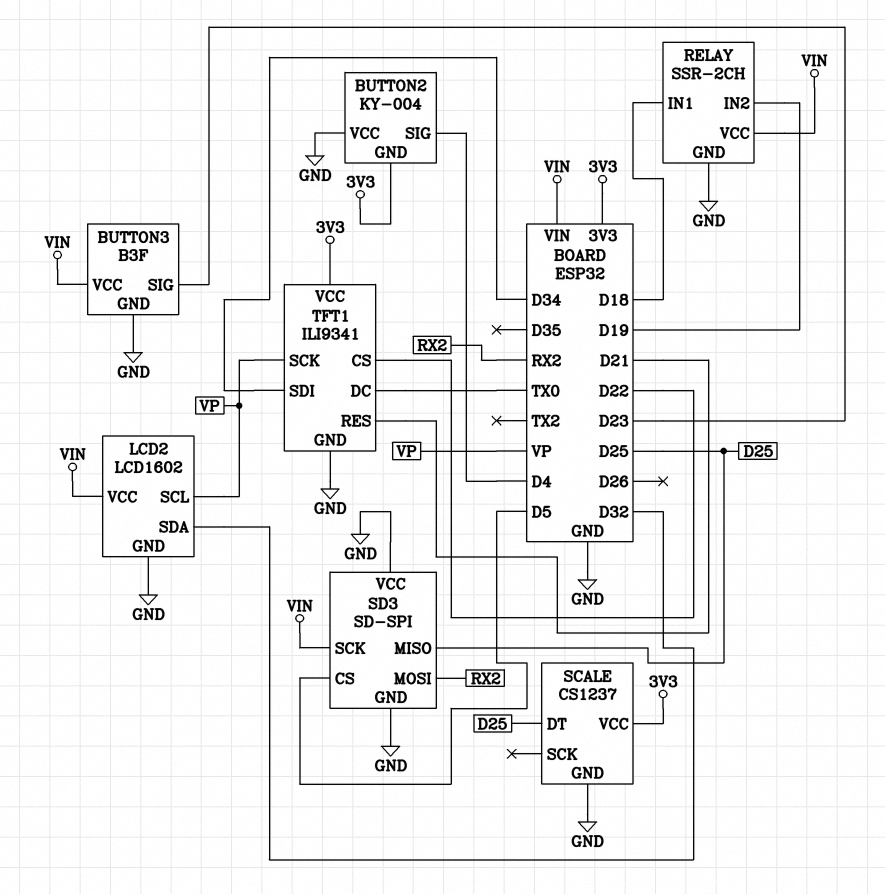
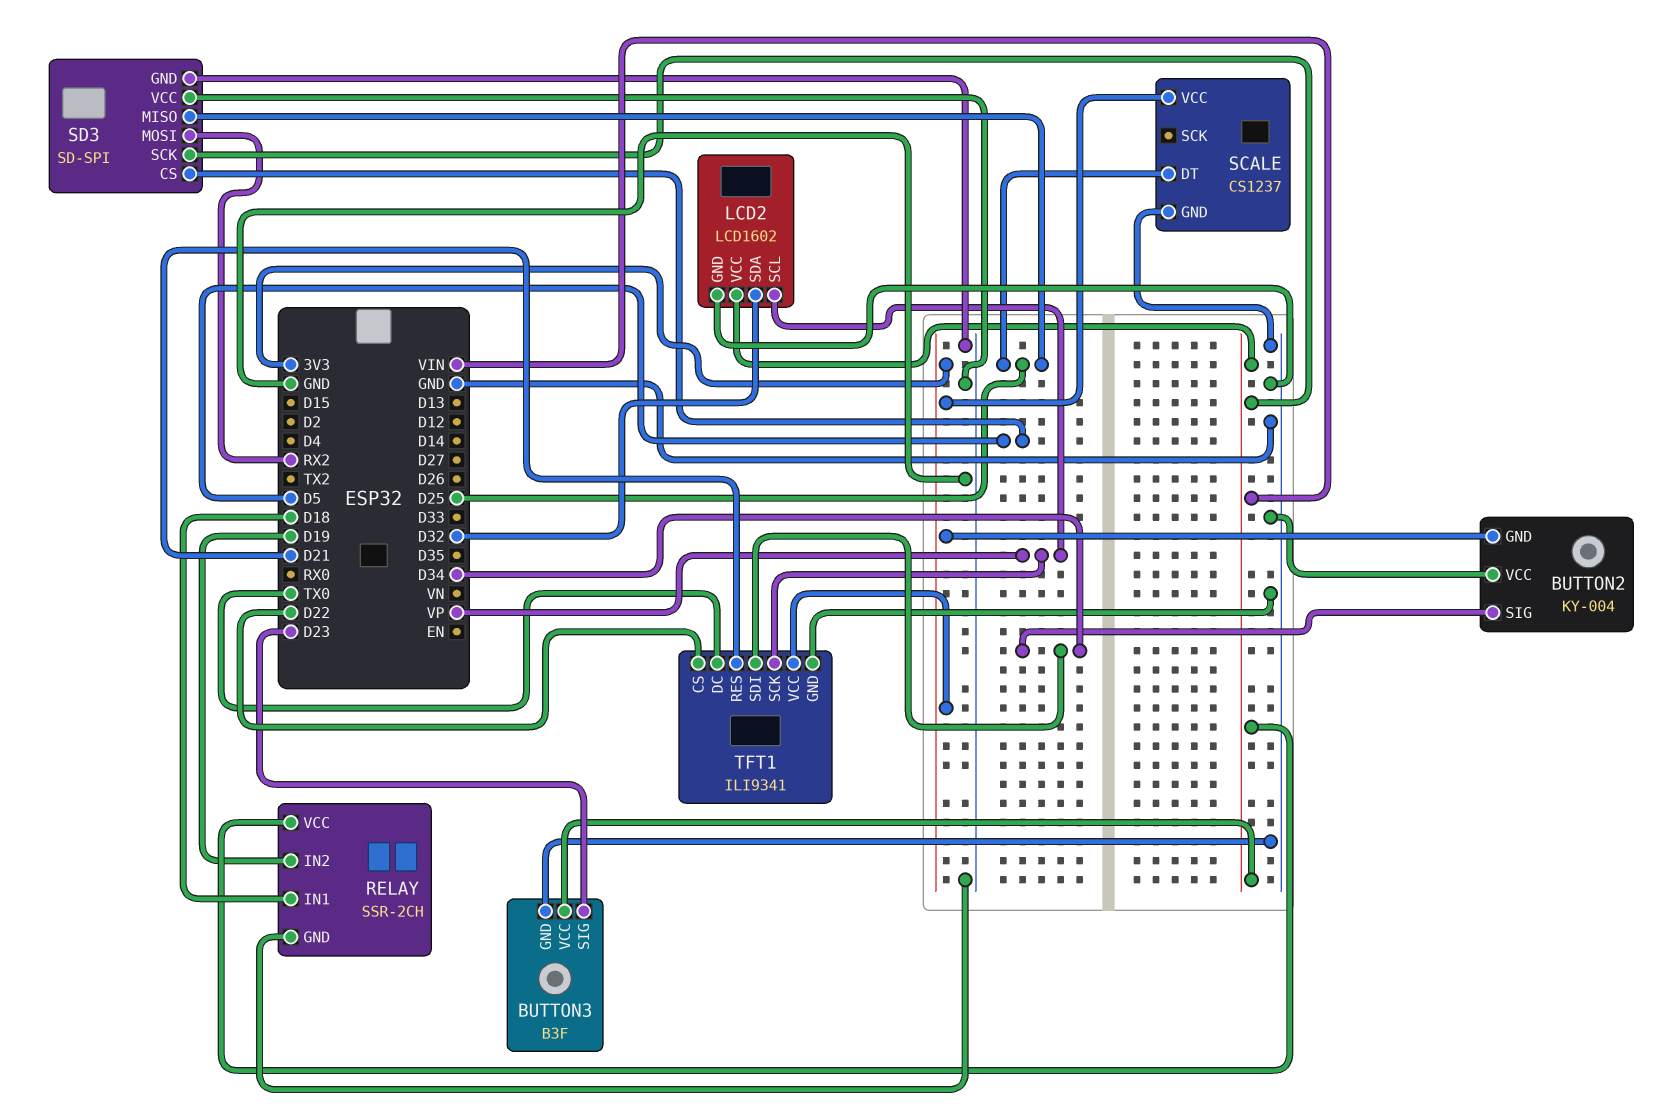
BUTTON2 pin SIG: D4 -> D34

